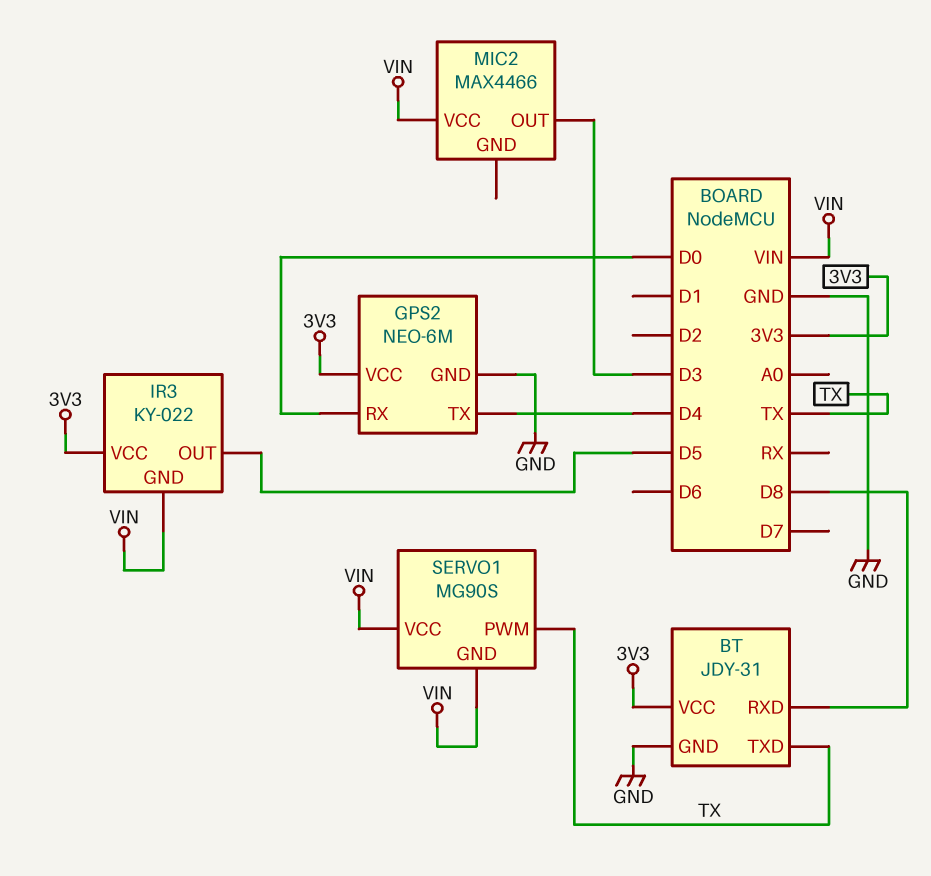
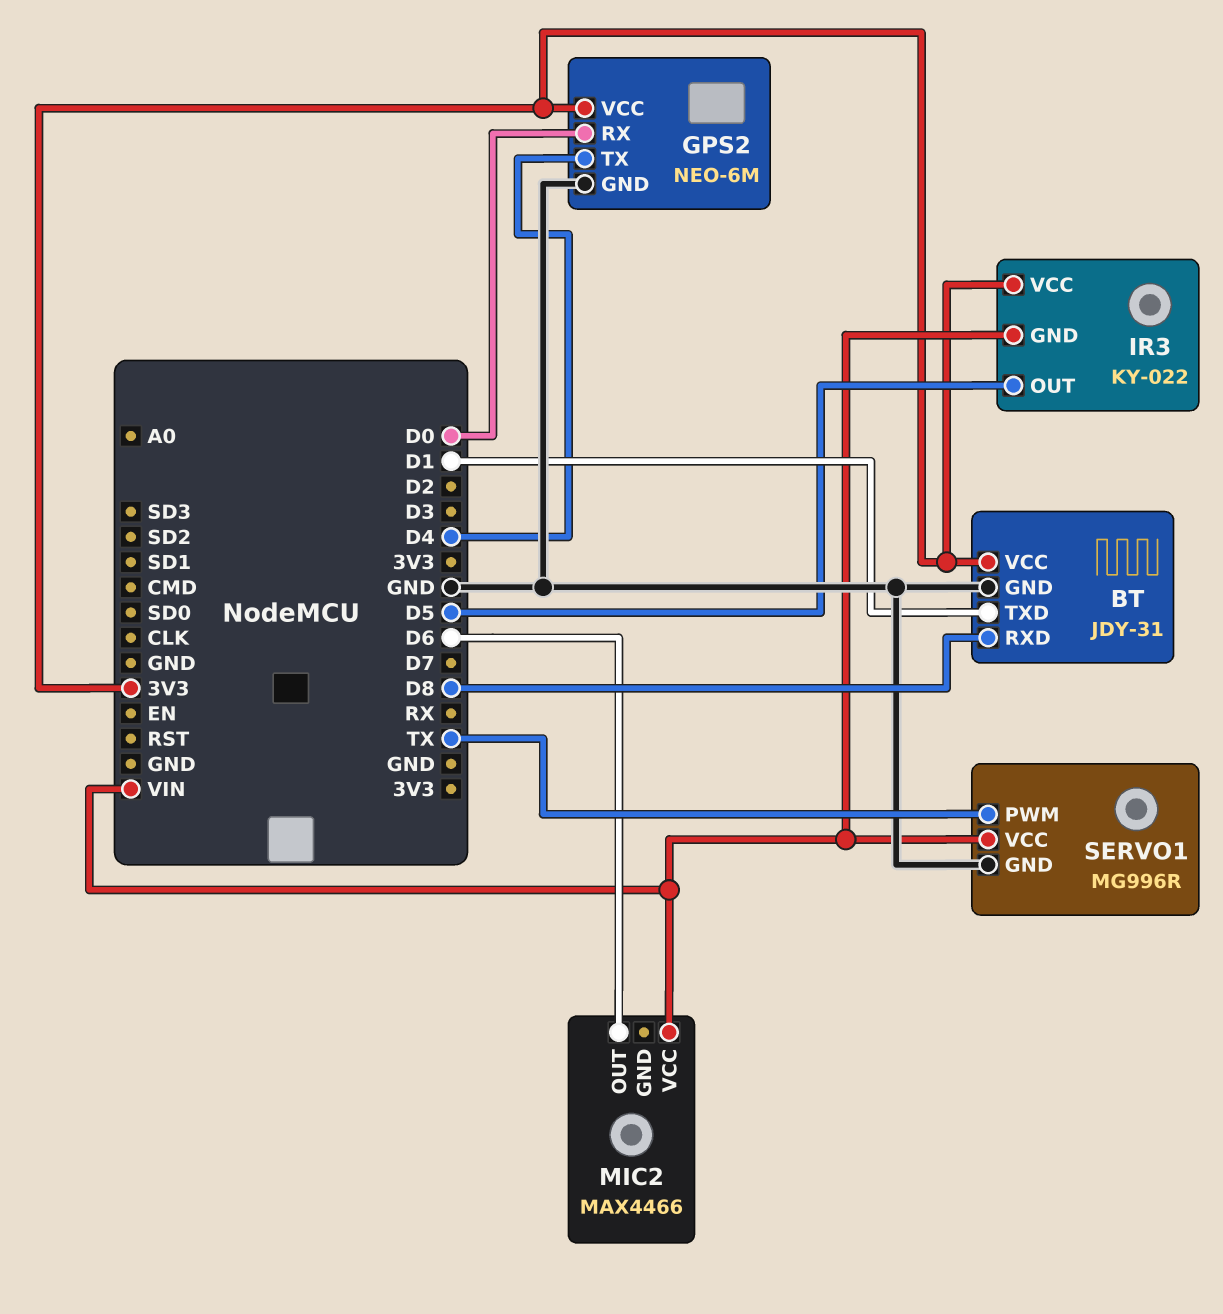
BT pin TXD: TX -> D1
MIC2 pin OUT: D3 -> D6
SERVO1: MG90S -> MG996R
SERVO1 pin GND: VIN -> GND

